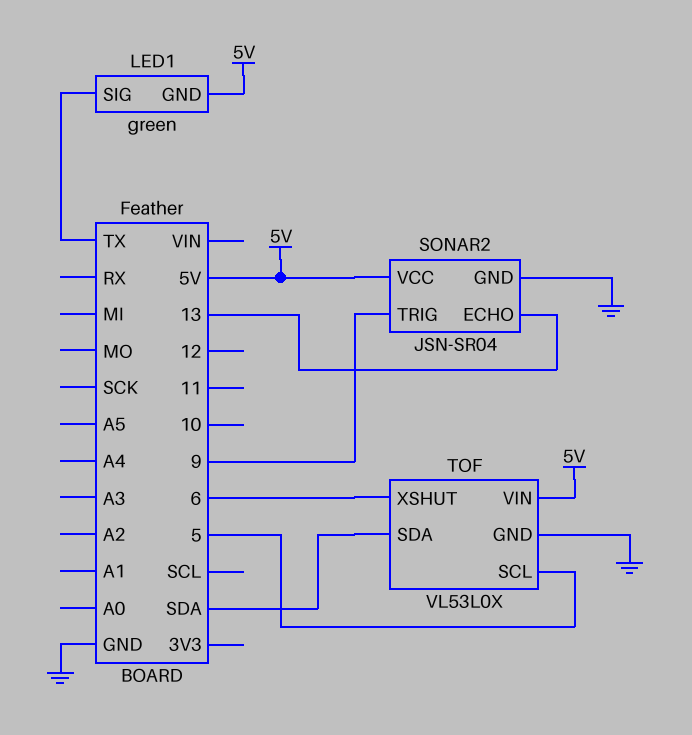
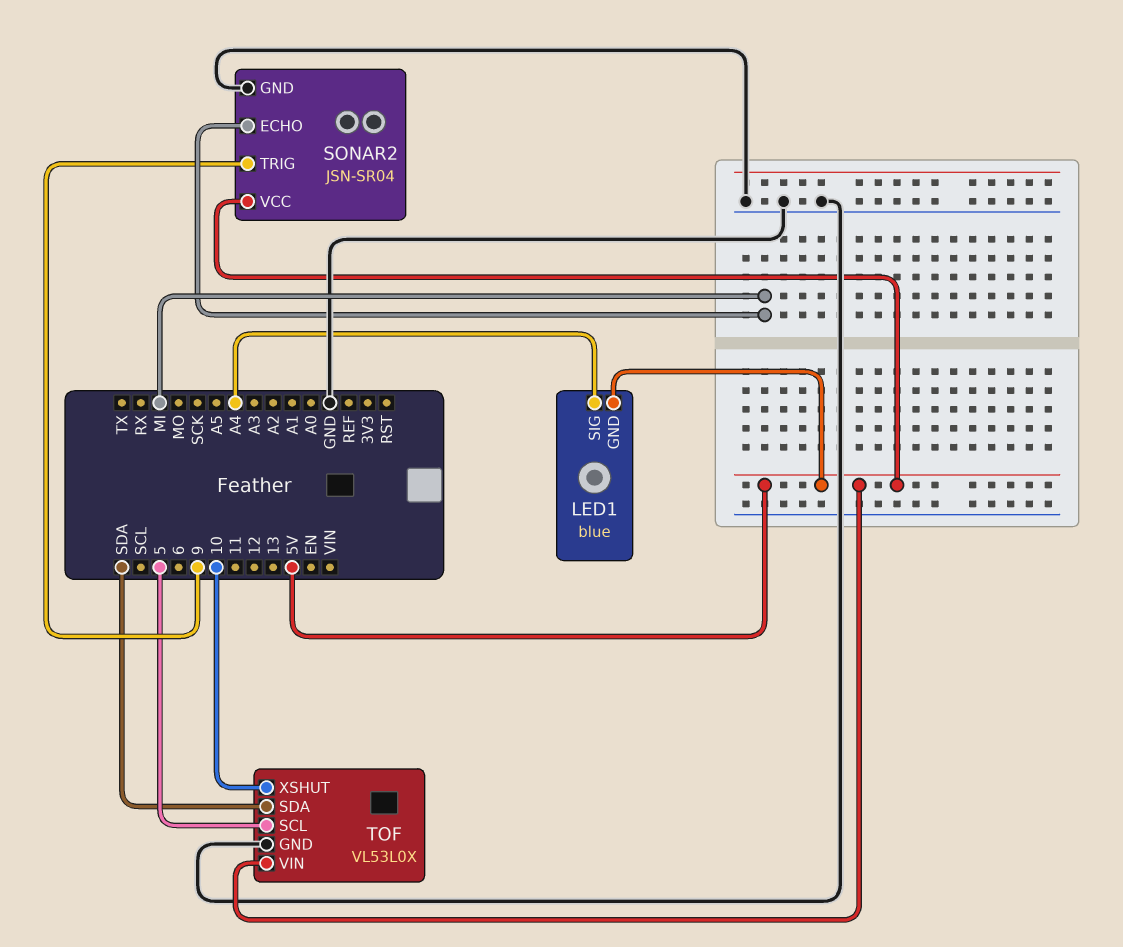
LED1: green -> blue
LED1 pin SIG: TX -> A4
SONAR2 pin ECHO: 13 -> MI
TOF pin XSHUT: 6 -> 10

